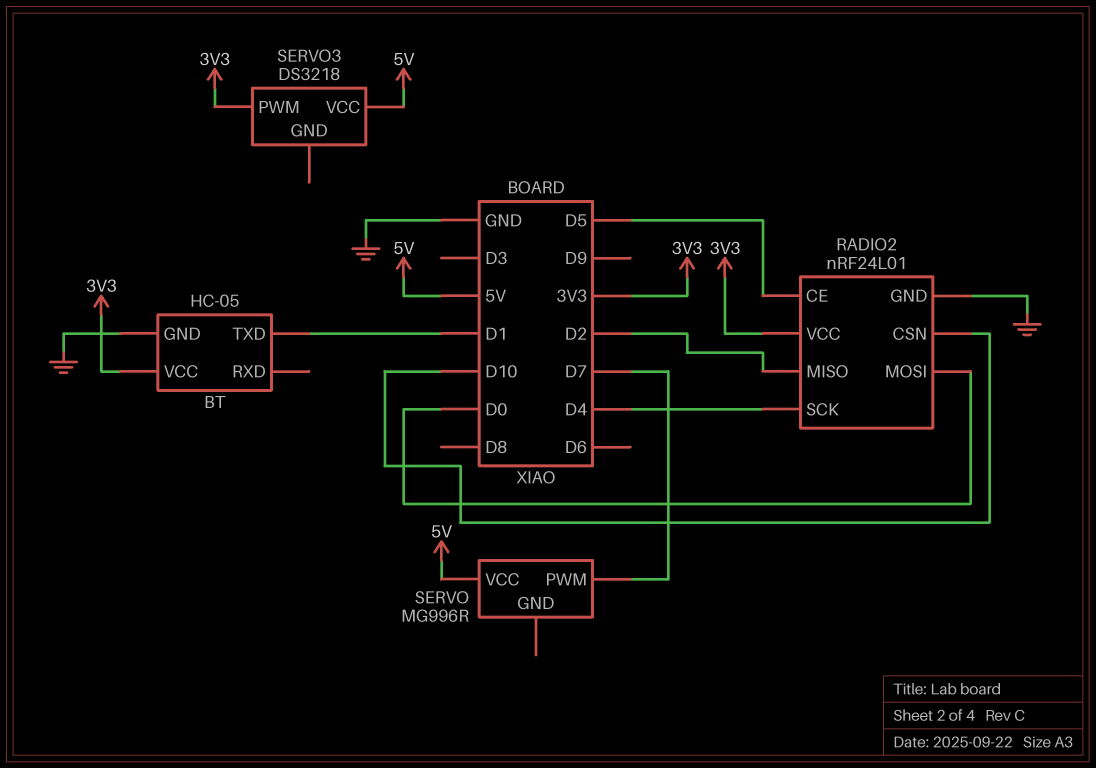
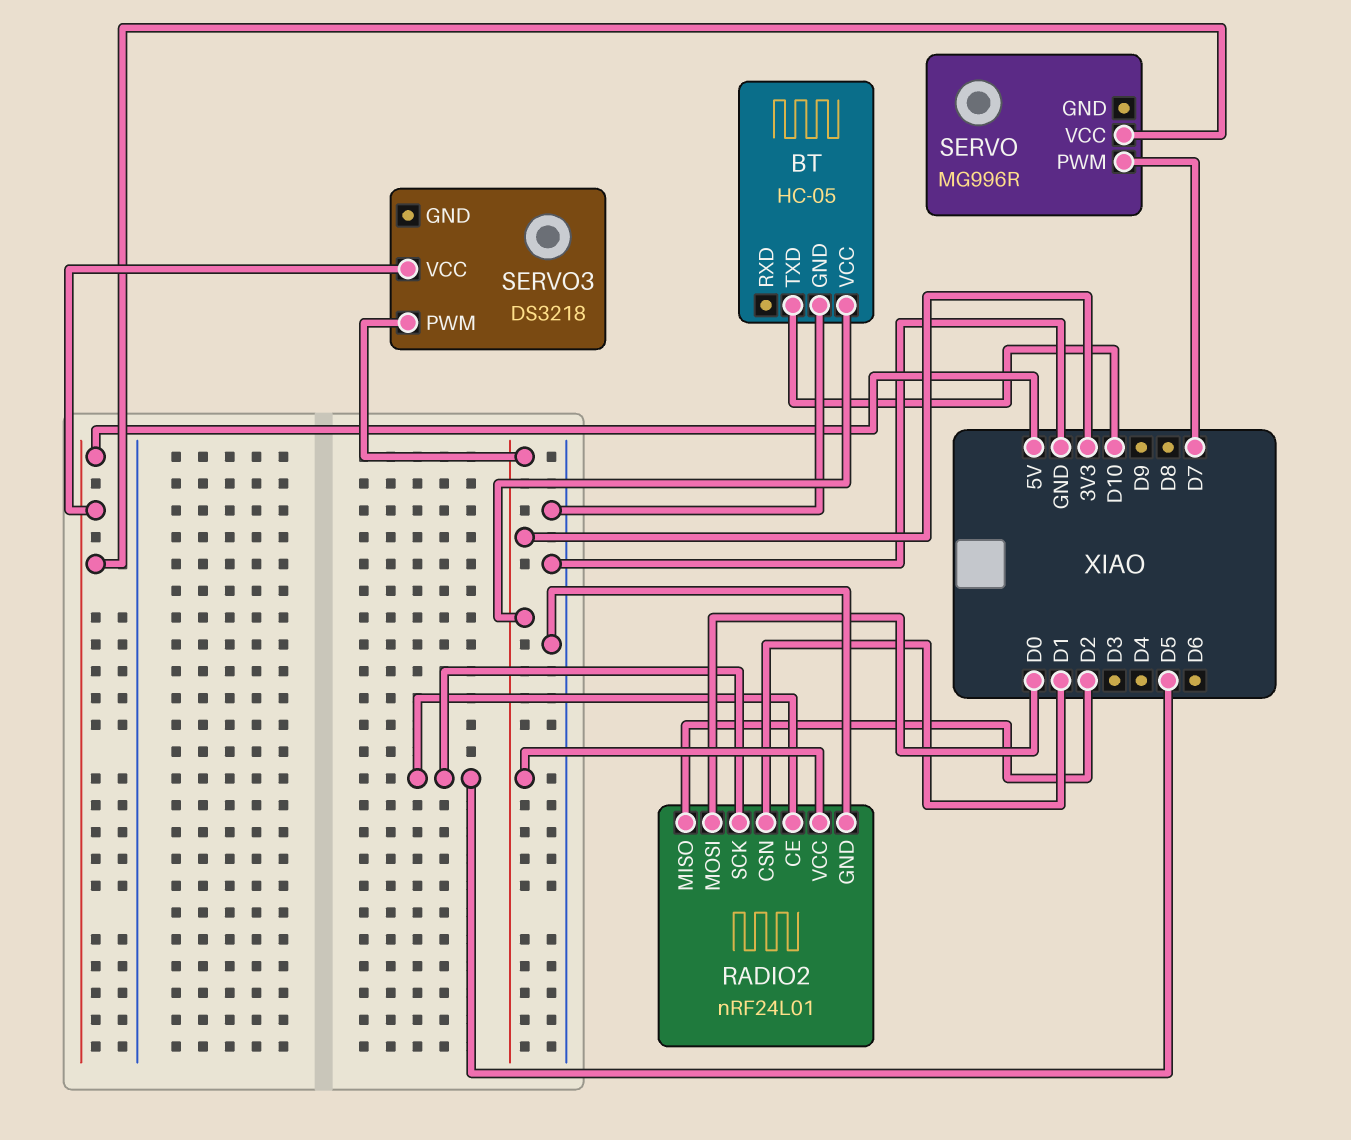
BT pin TXD: D1 -> D10
RADIO2 pin CSN: D10 -> D1
RADIO2 pin SCK: D4 -> D5

